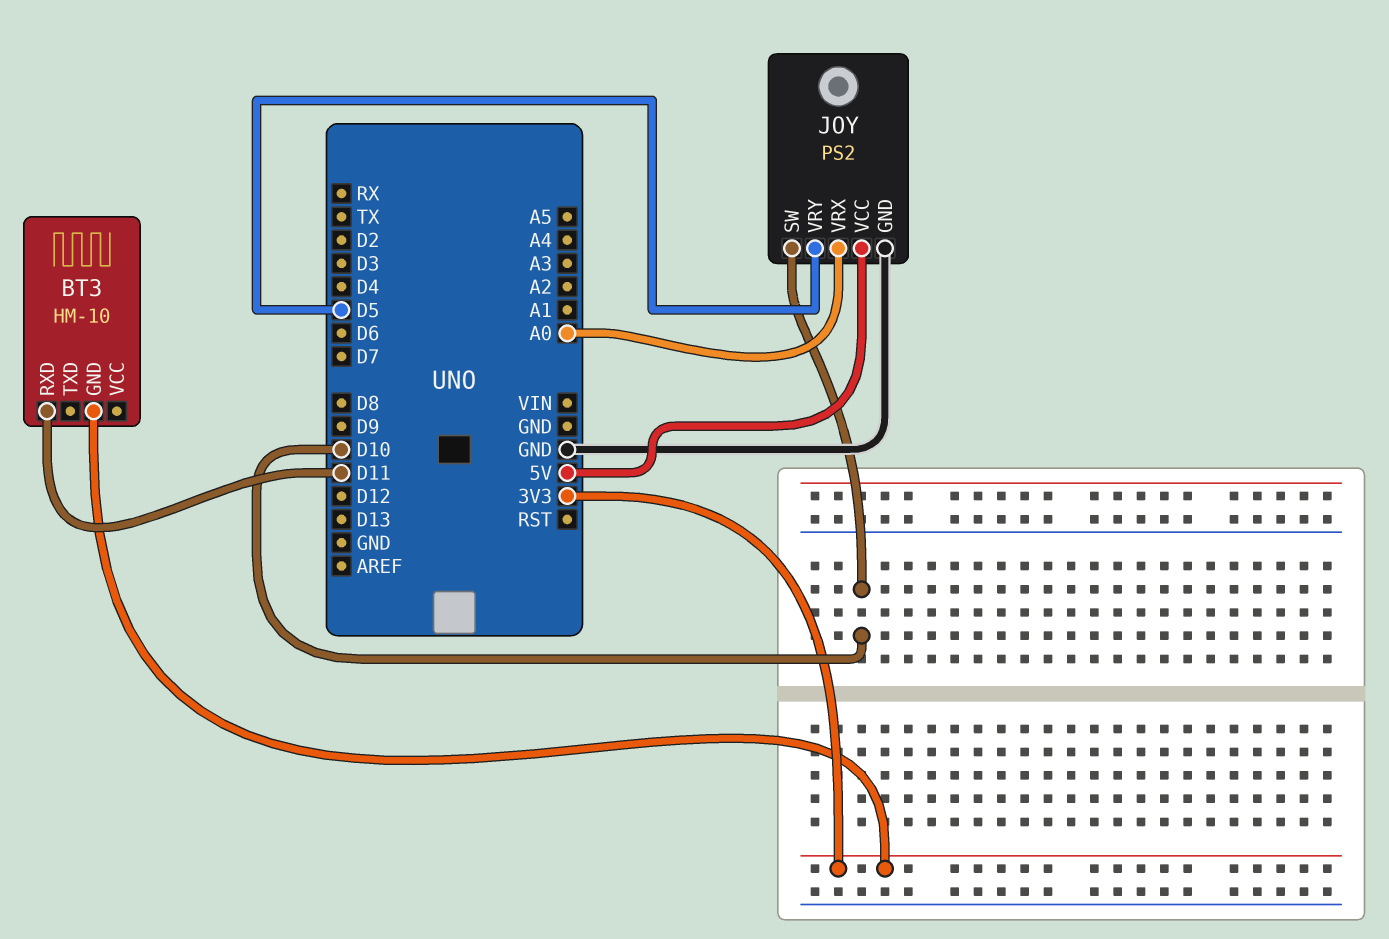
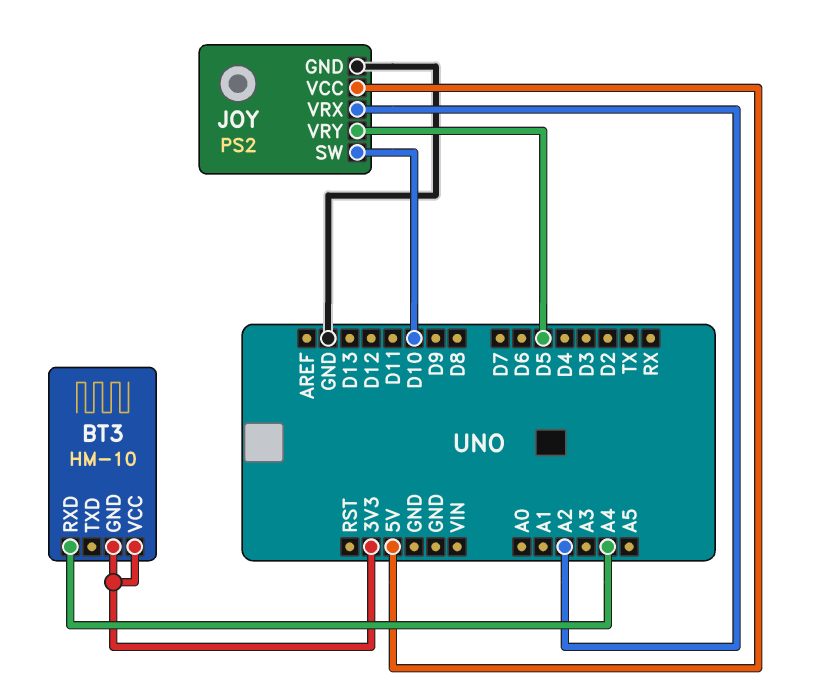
BT3 pin RXD: D11 -> A4
BT3 pin VCC: none -> 3V3
JOY pin VRX: A0 -> A2

